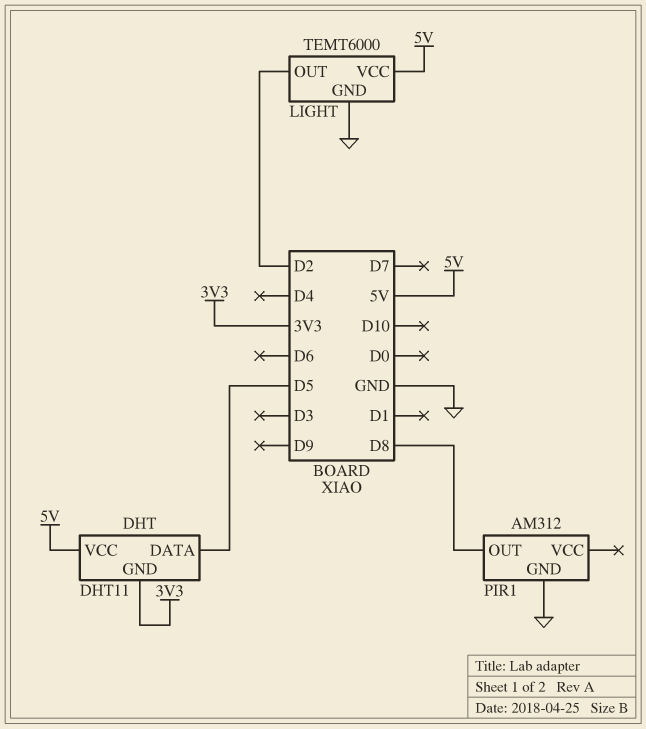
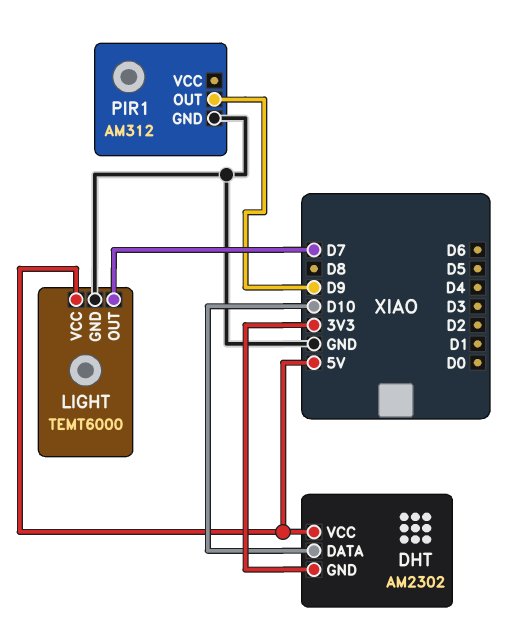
DHT: DHT11 -> AM2302
DHT pin DATA: D5 -> D10
LIGHT pin OUT: D2 -> D7
PIR1 pin OUT: D8 -> D9

